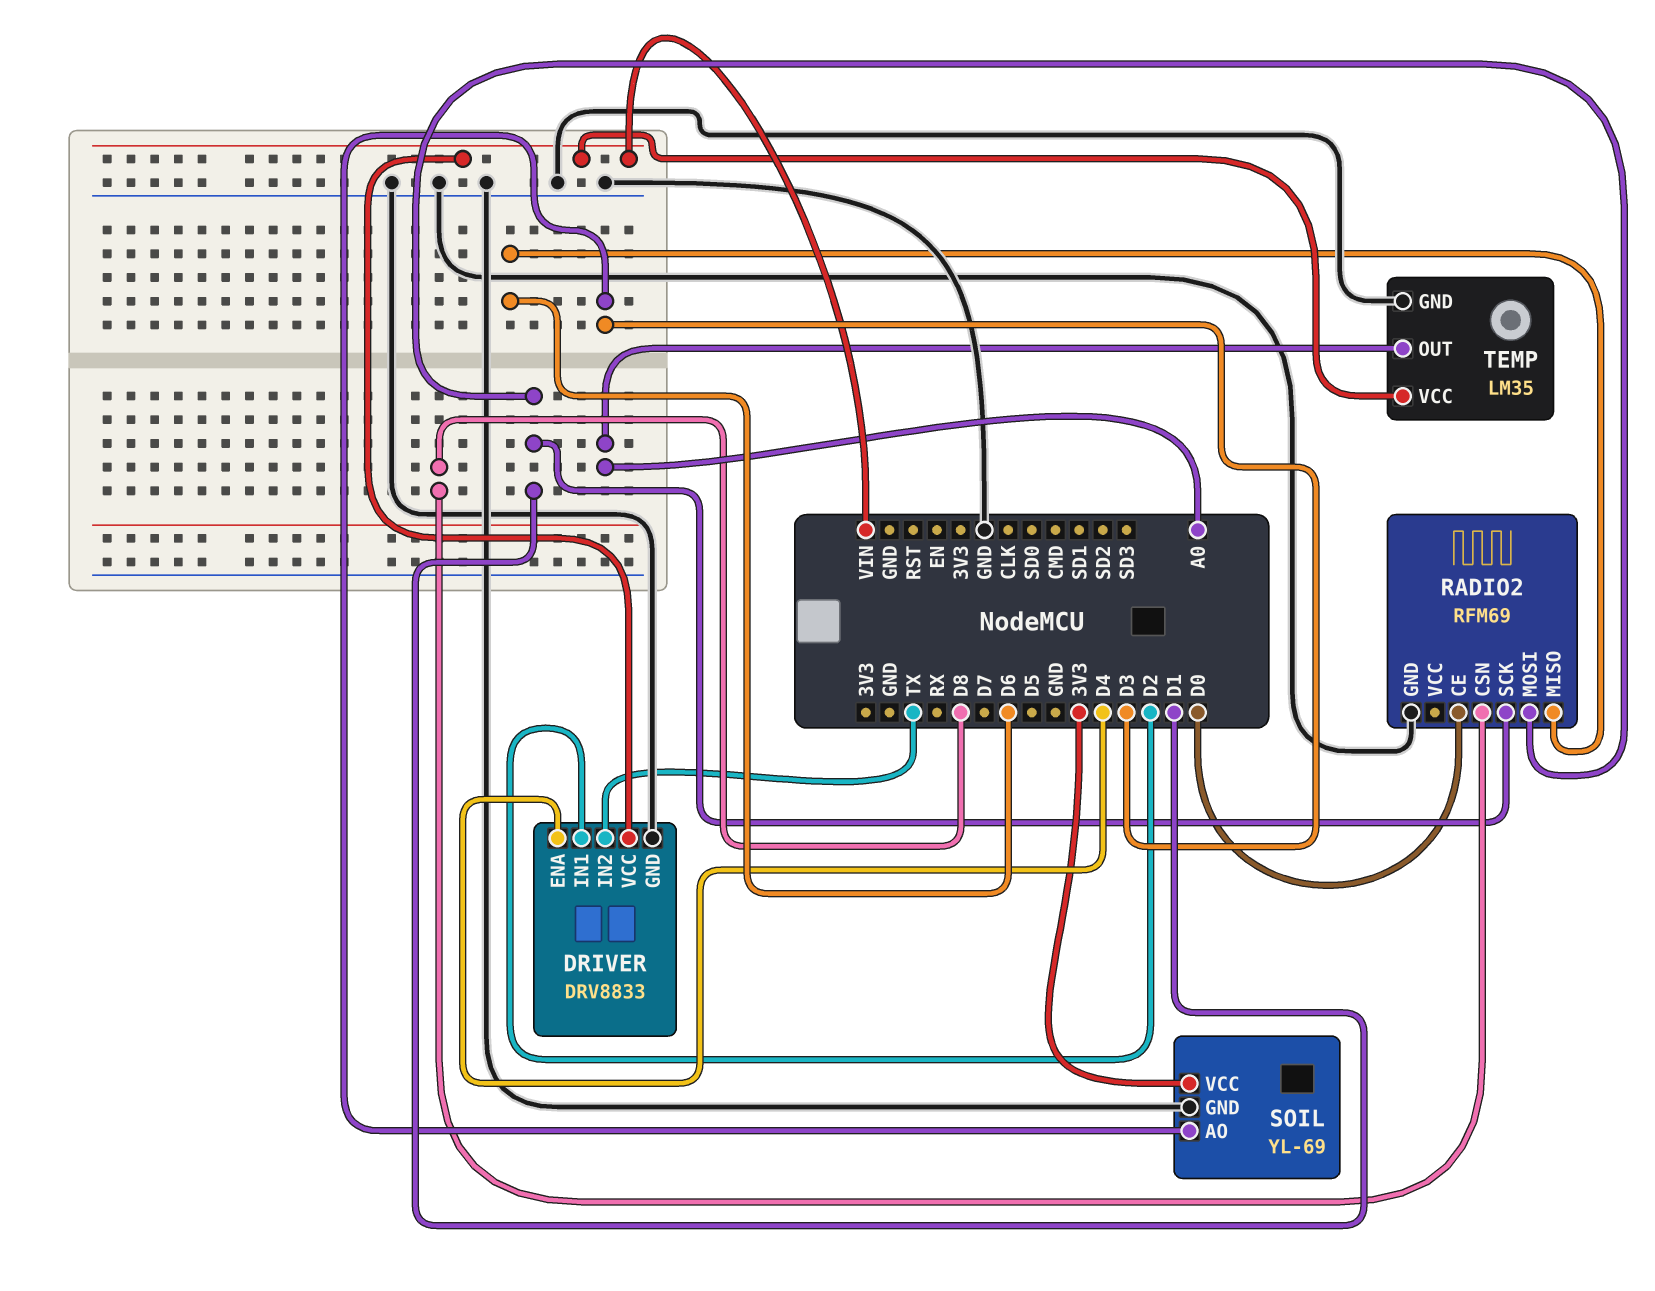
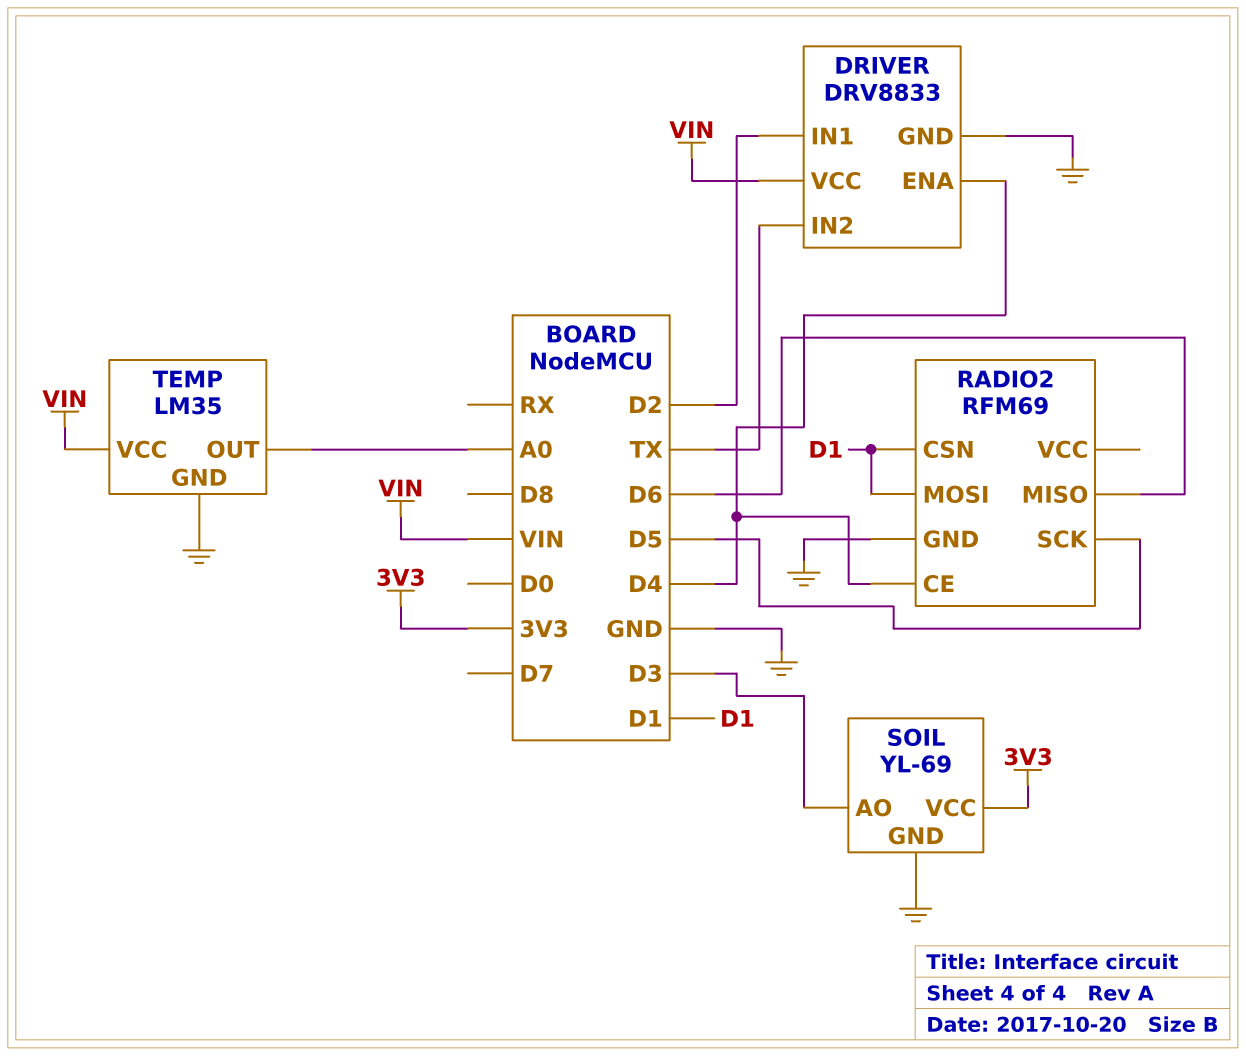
RADIO2 pin CE: D0 -> D4
RADIO2 pin CSN: D8 -> D1
RADIO2 pin SCK: D1 -> D5

